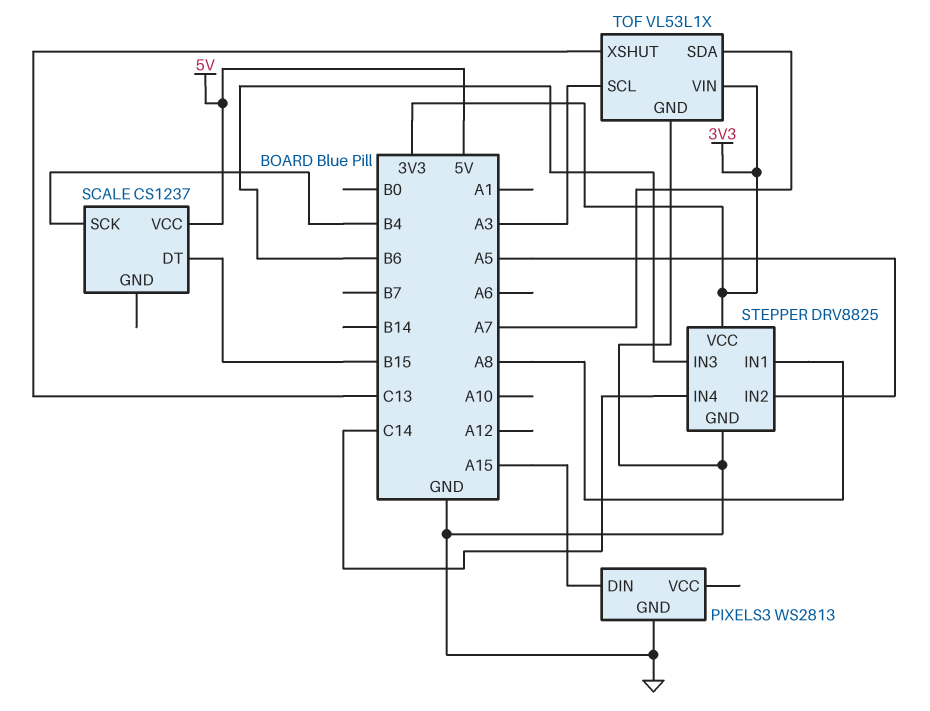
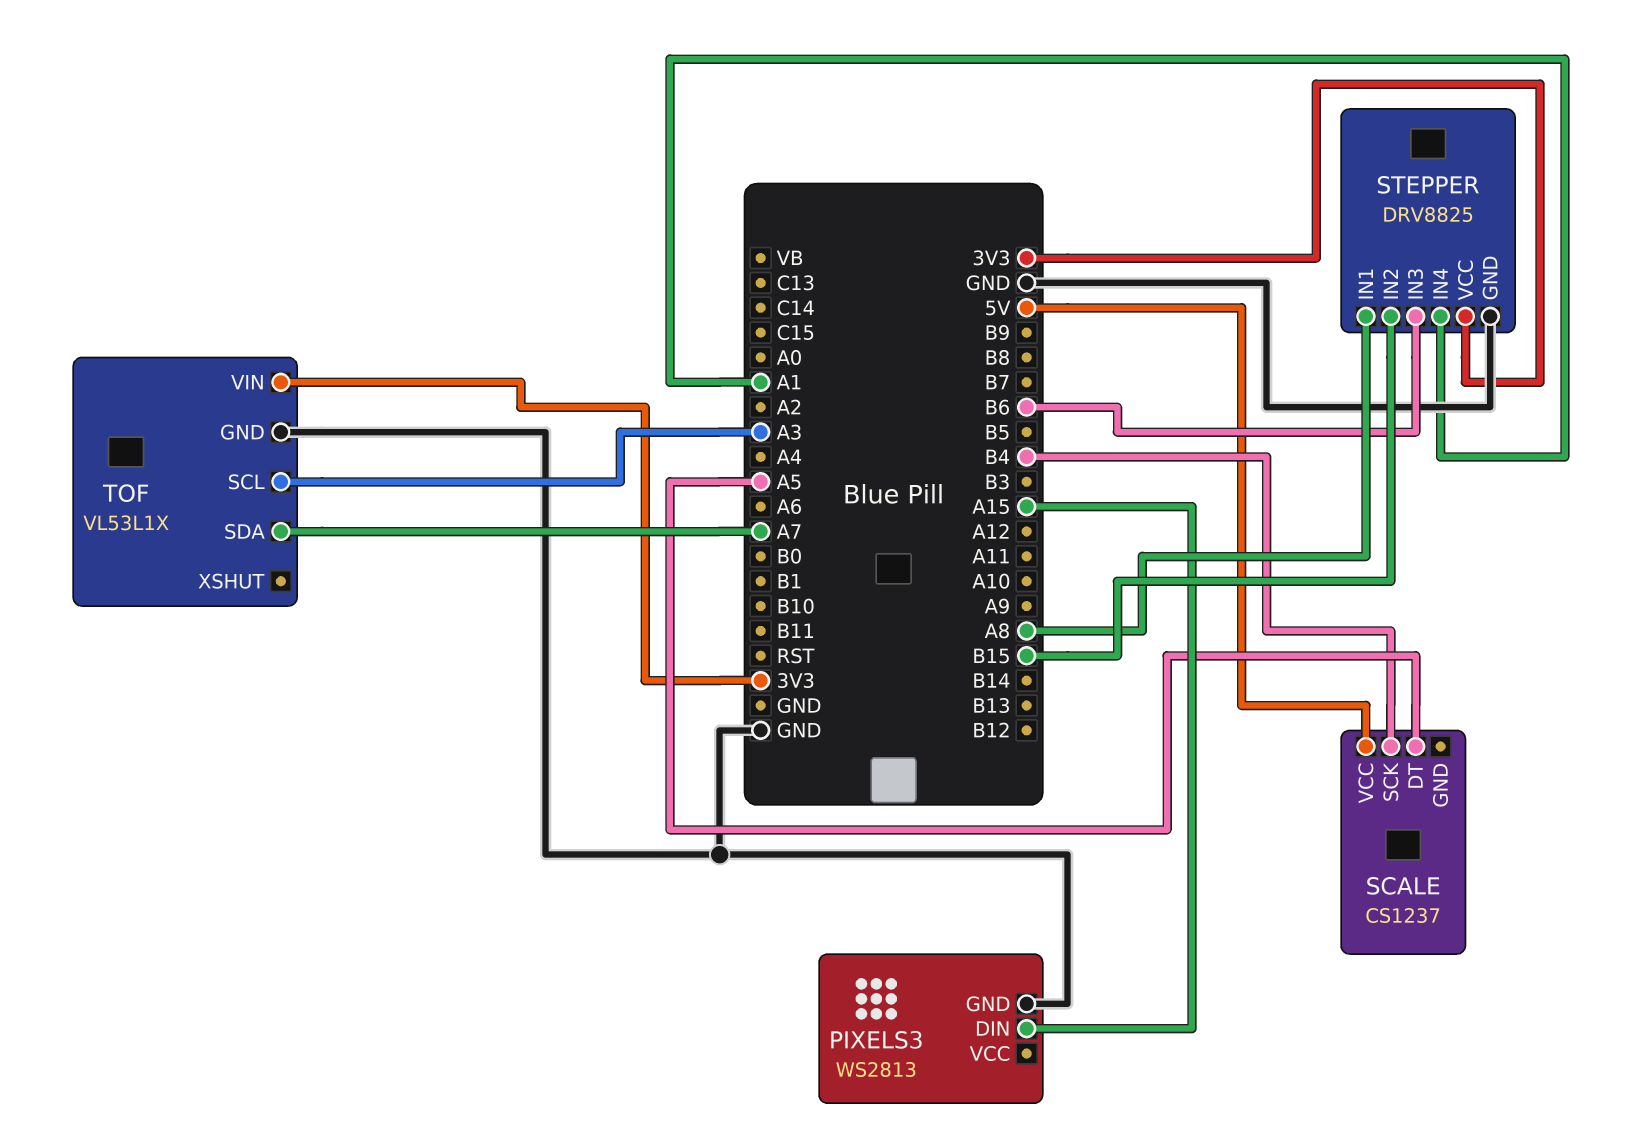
SCALE pin DT: B15 -> A5
STEPPER pin IN2: A5 -> B15
STEPPER pin IN4: C14 -> A1
TOF pin XSHUT: C13 -> none

